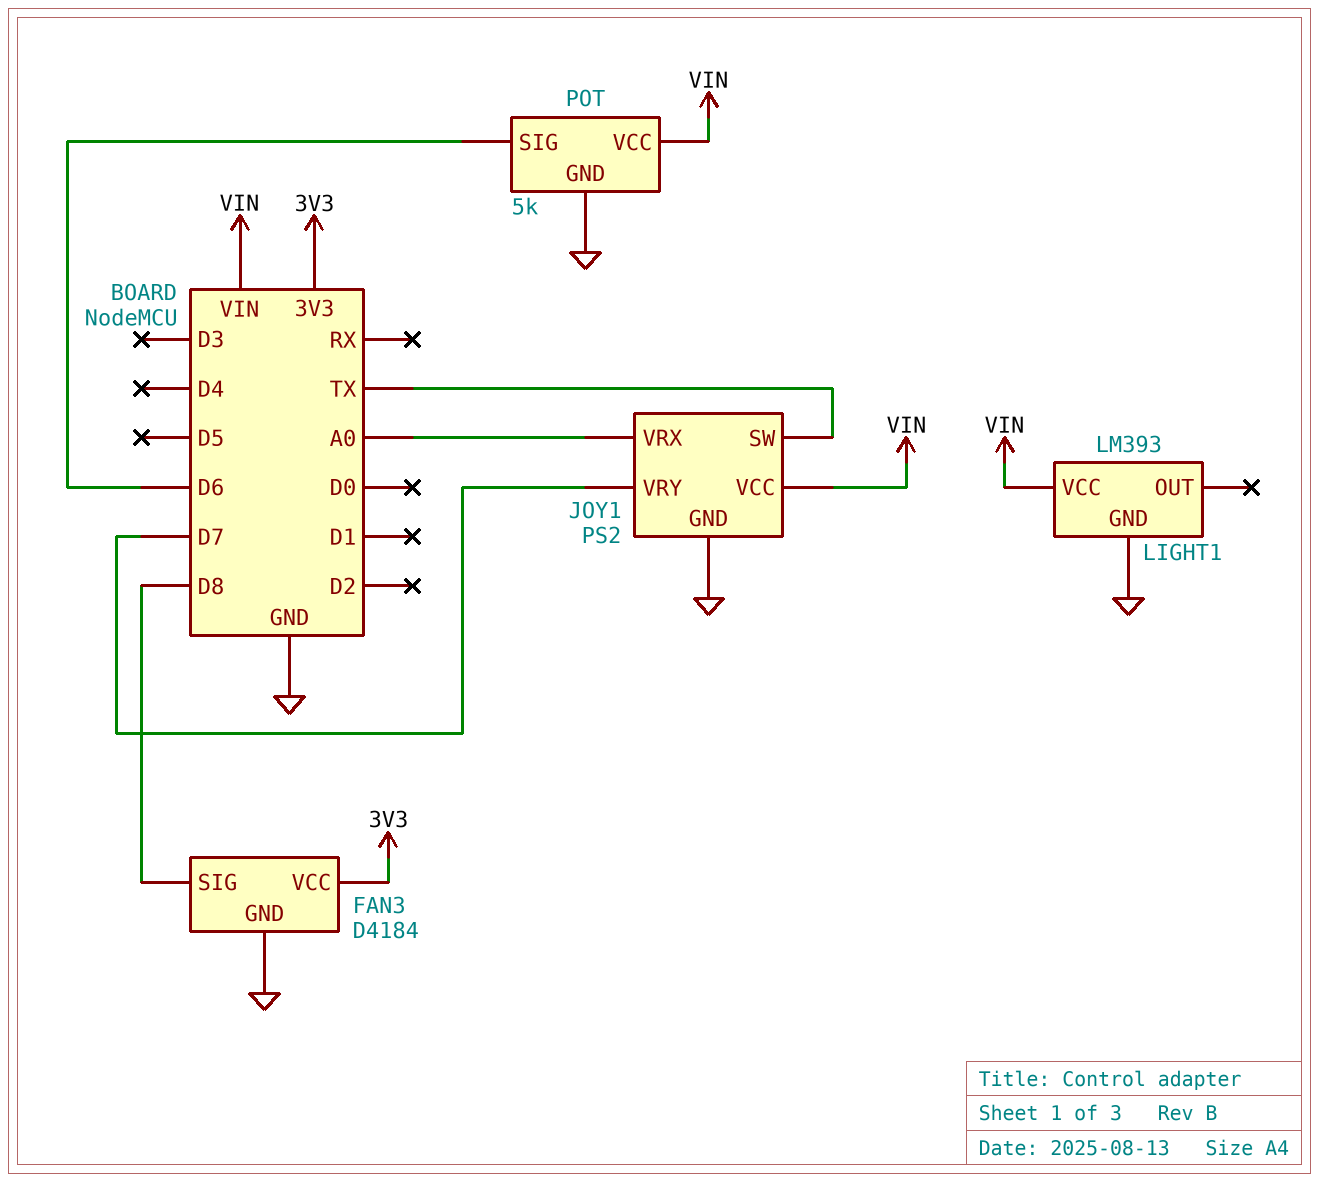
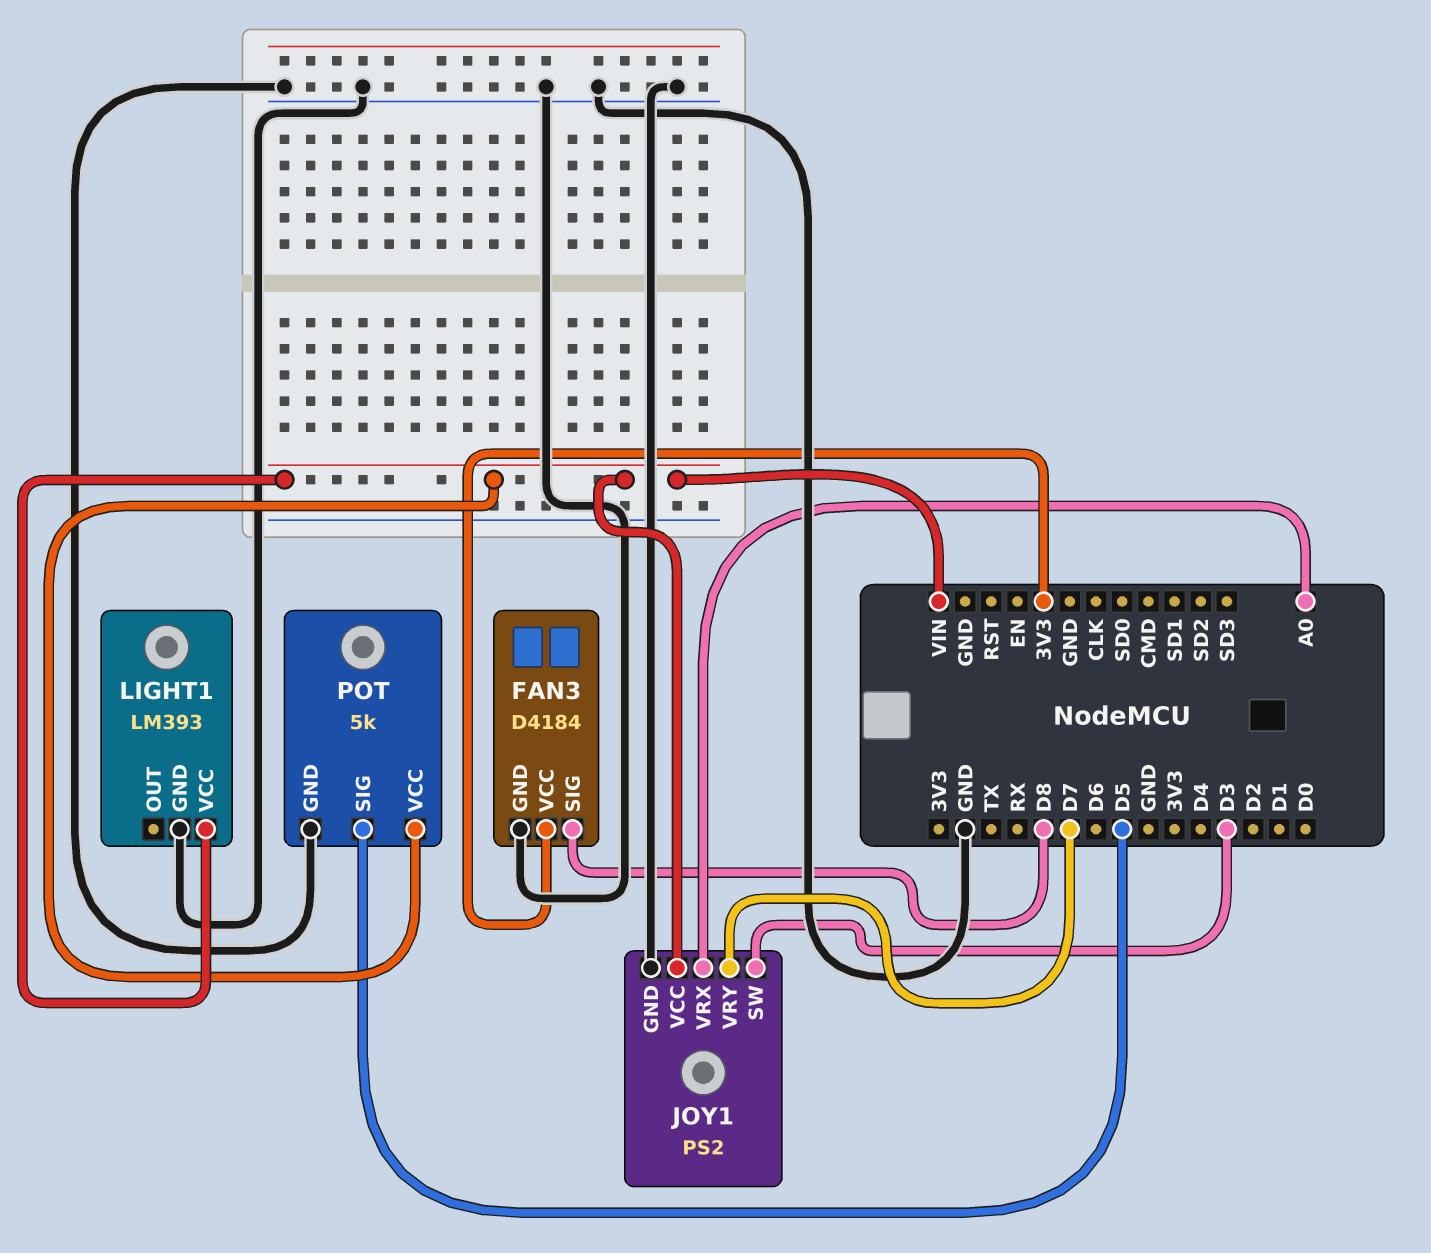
JOY1 pin SW: TX -> D3
POT pin SIG: D6 -> D5

